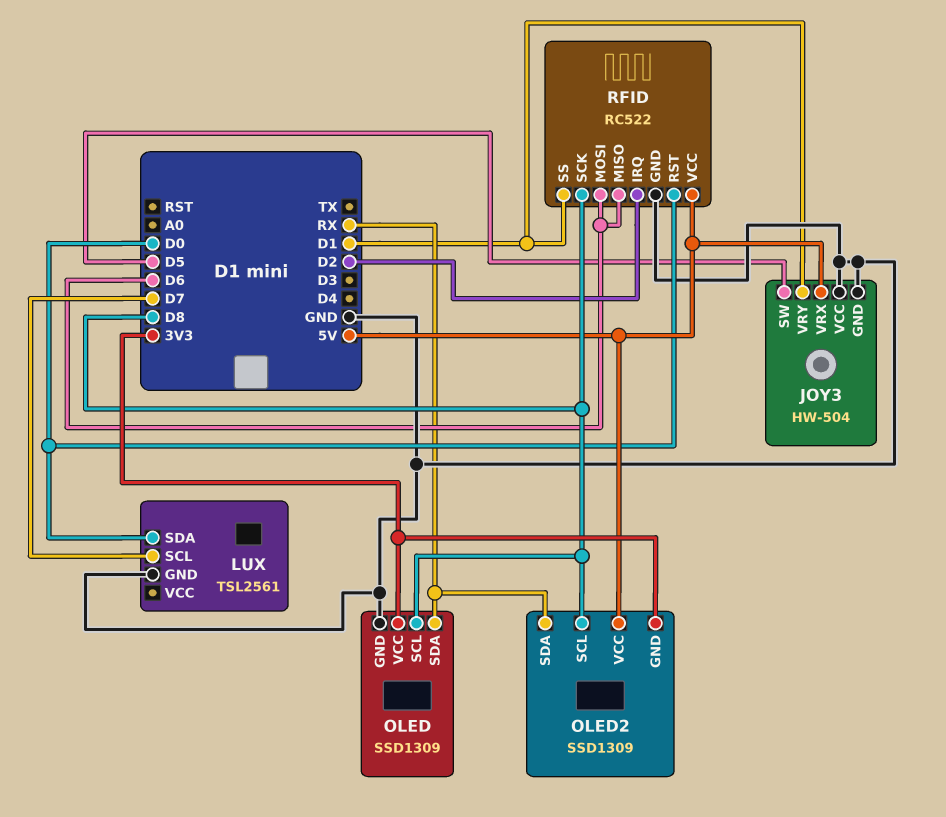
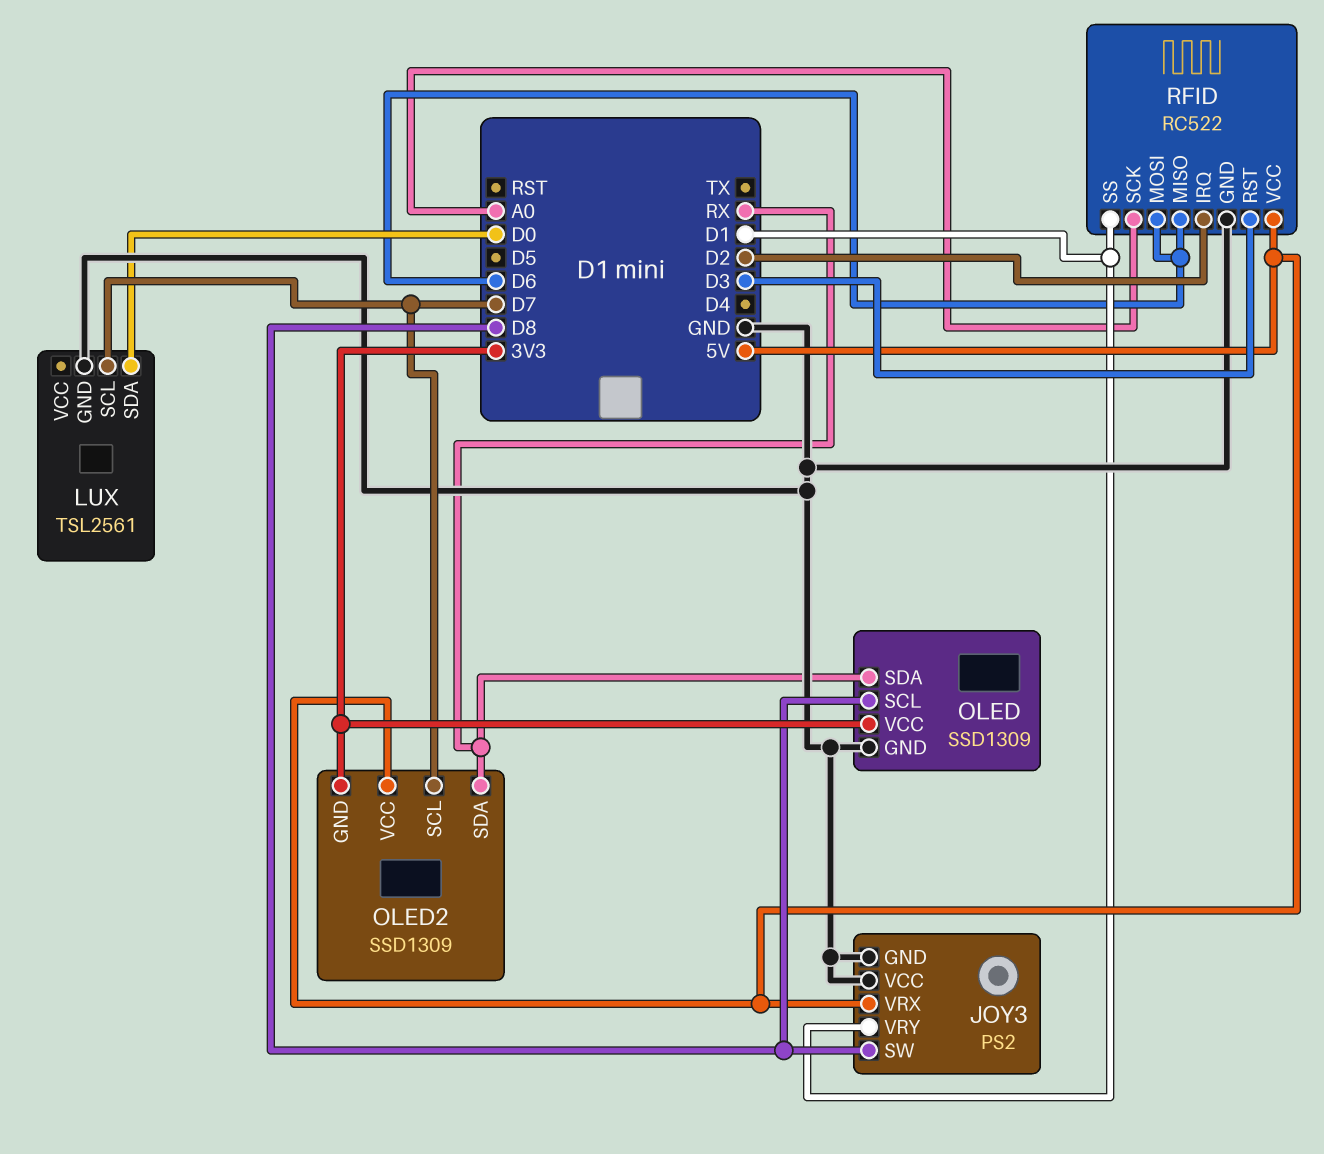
JOY3: HW-504 -> PS2
JOY3 pin SW: D5 -> D8
OLED2 pin SCL: D8 -> D7
RFID pin RST: D0 -> D3
RFID pin SCK: D8 -> A0

